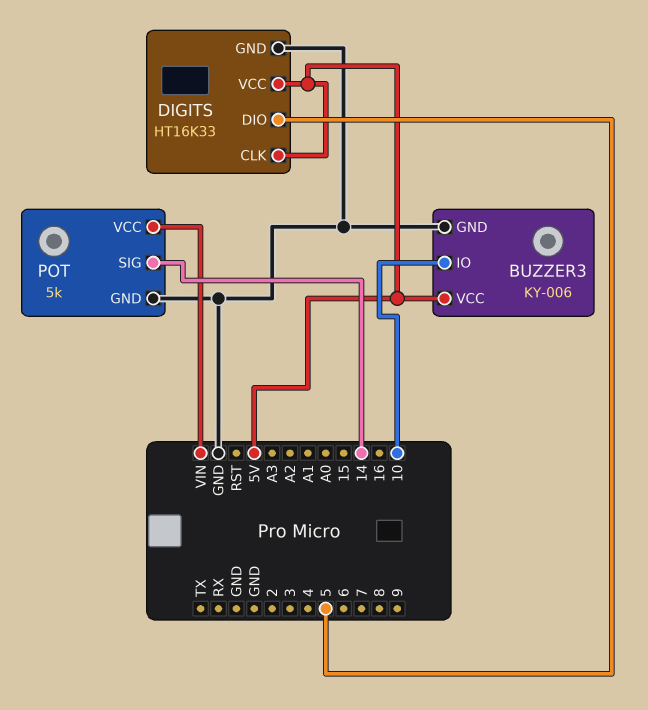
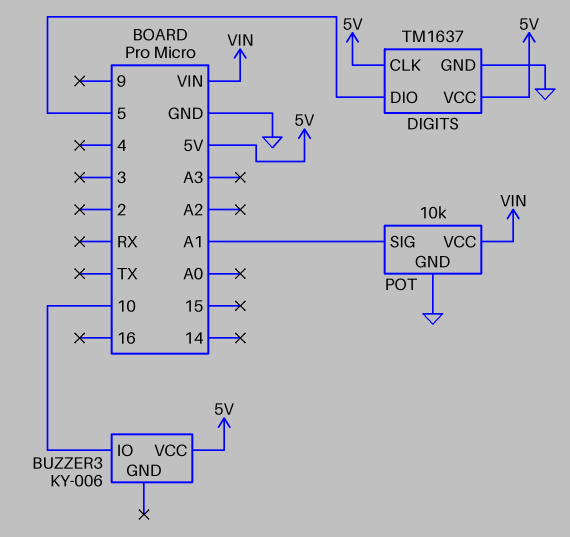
BUZZER3 pin GND: GND -> none
DIGITS: HT16K33 -> TM1637
POT: 5k -> 10k
POT pin SIG: 14 -> A1

